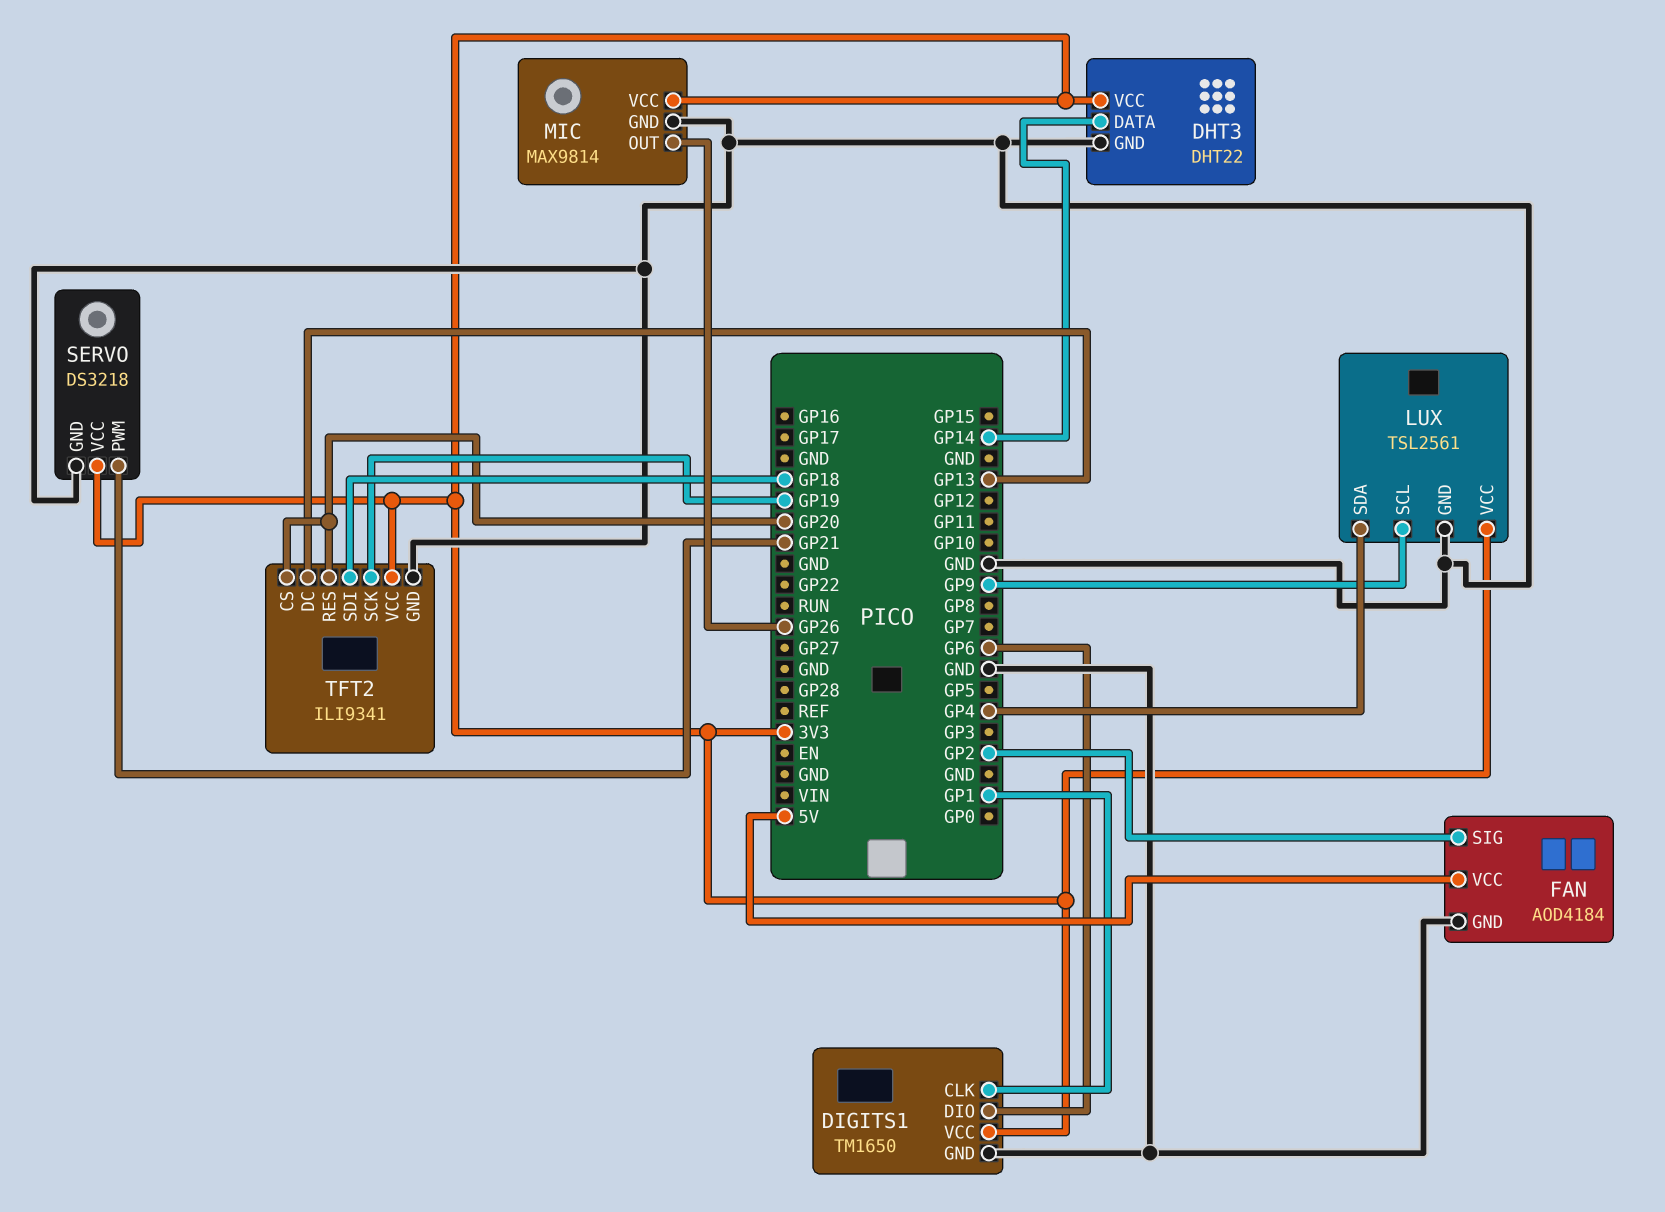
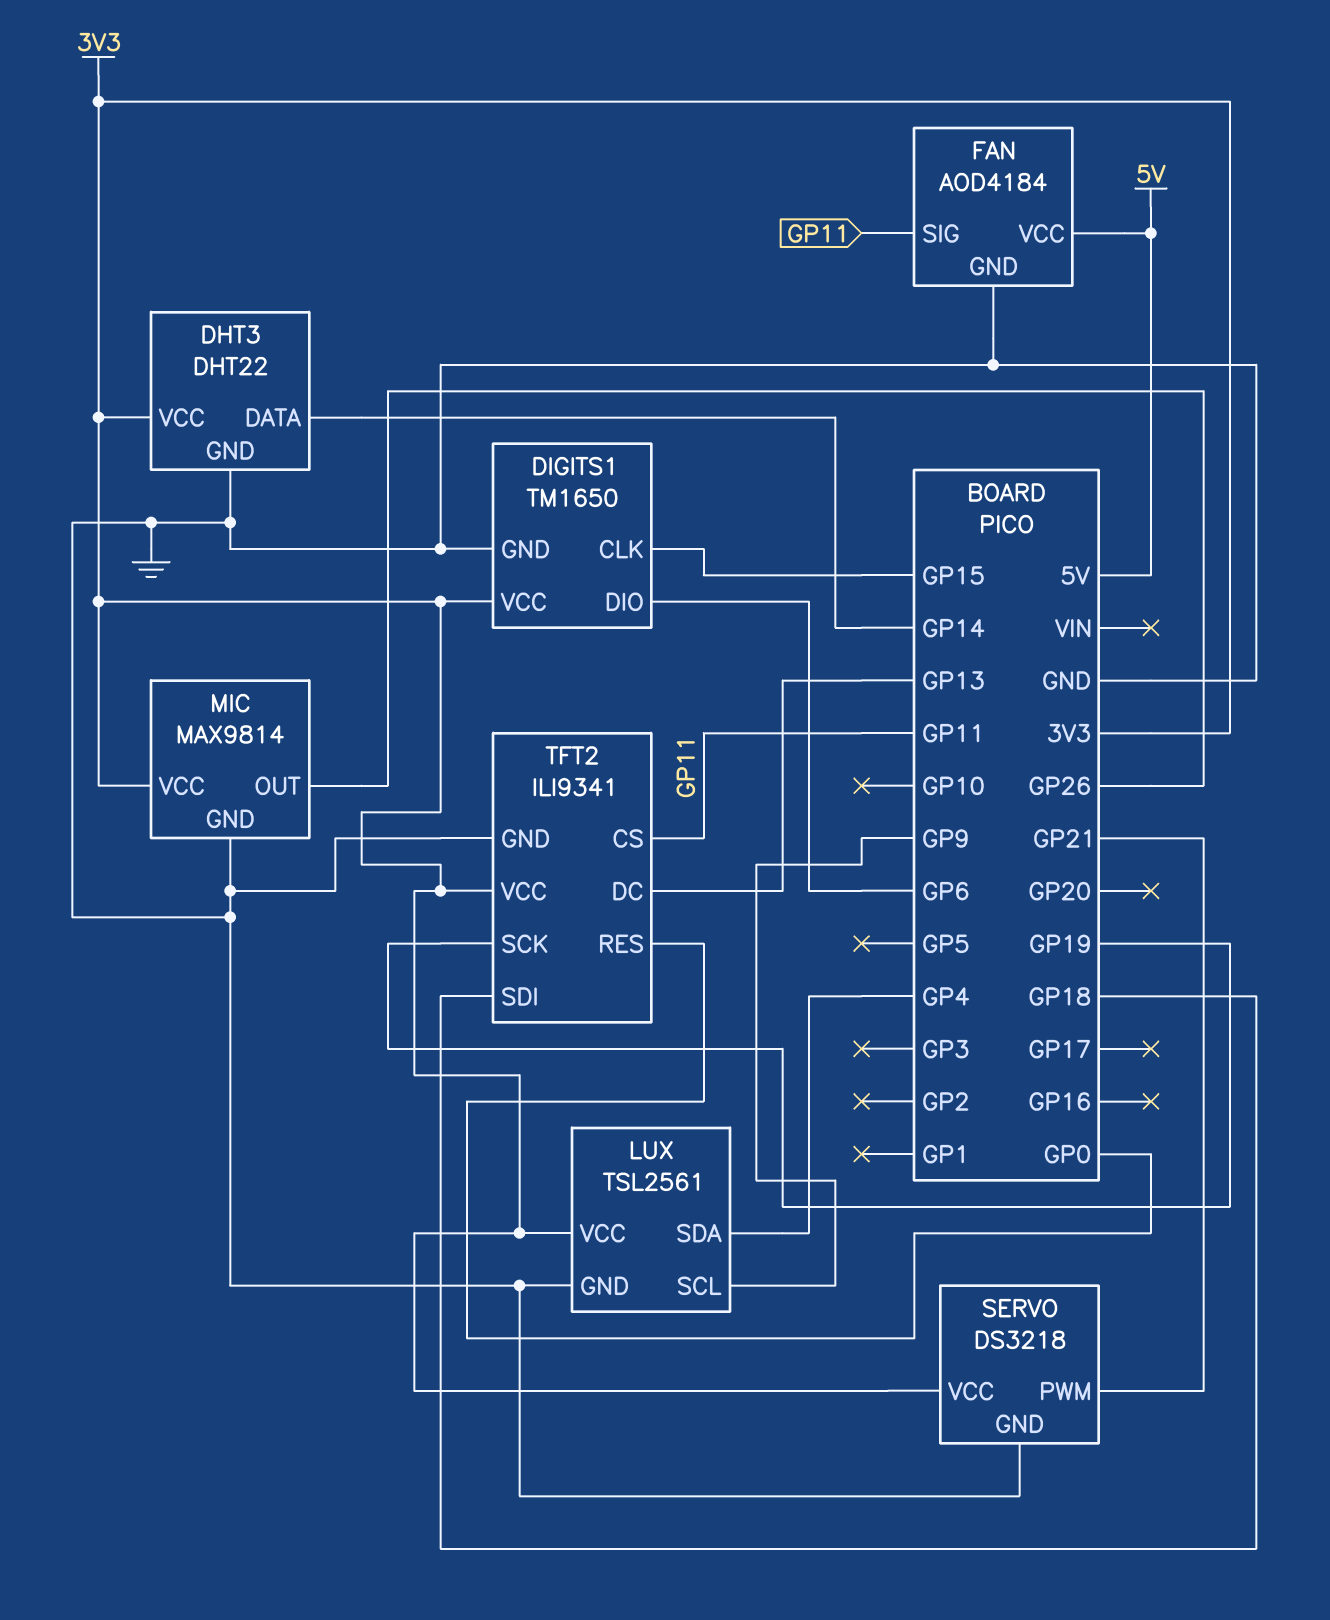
DIGITS1 pin CLK: GP1 -> GP15
FAN pin SIG: GP2 -> GP11
TFT2 pin CS: GP20 -> GP11
TFT2 pin RES: GP20 -> GP0

